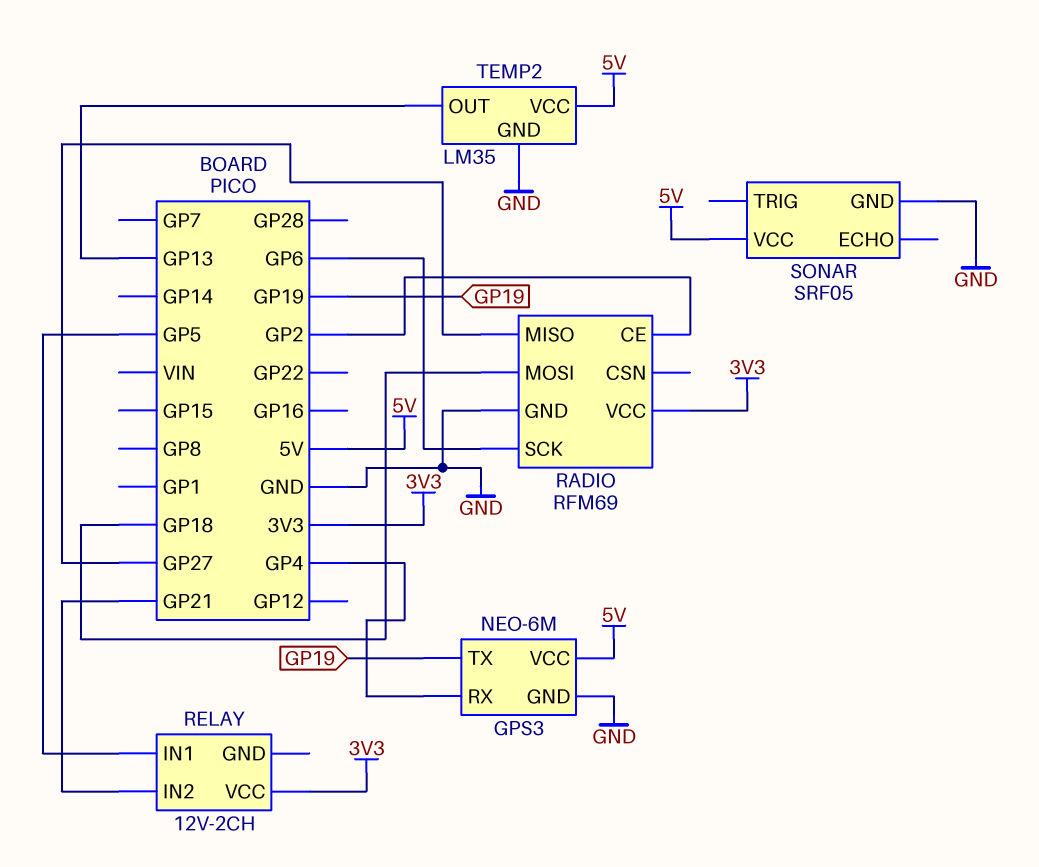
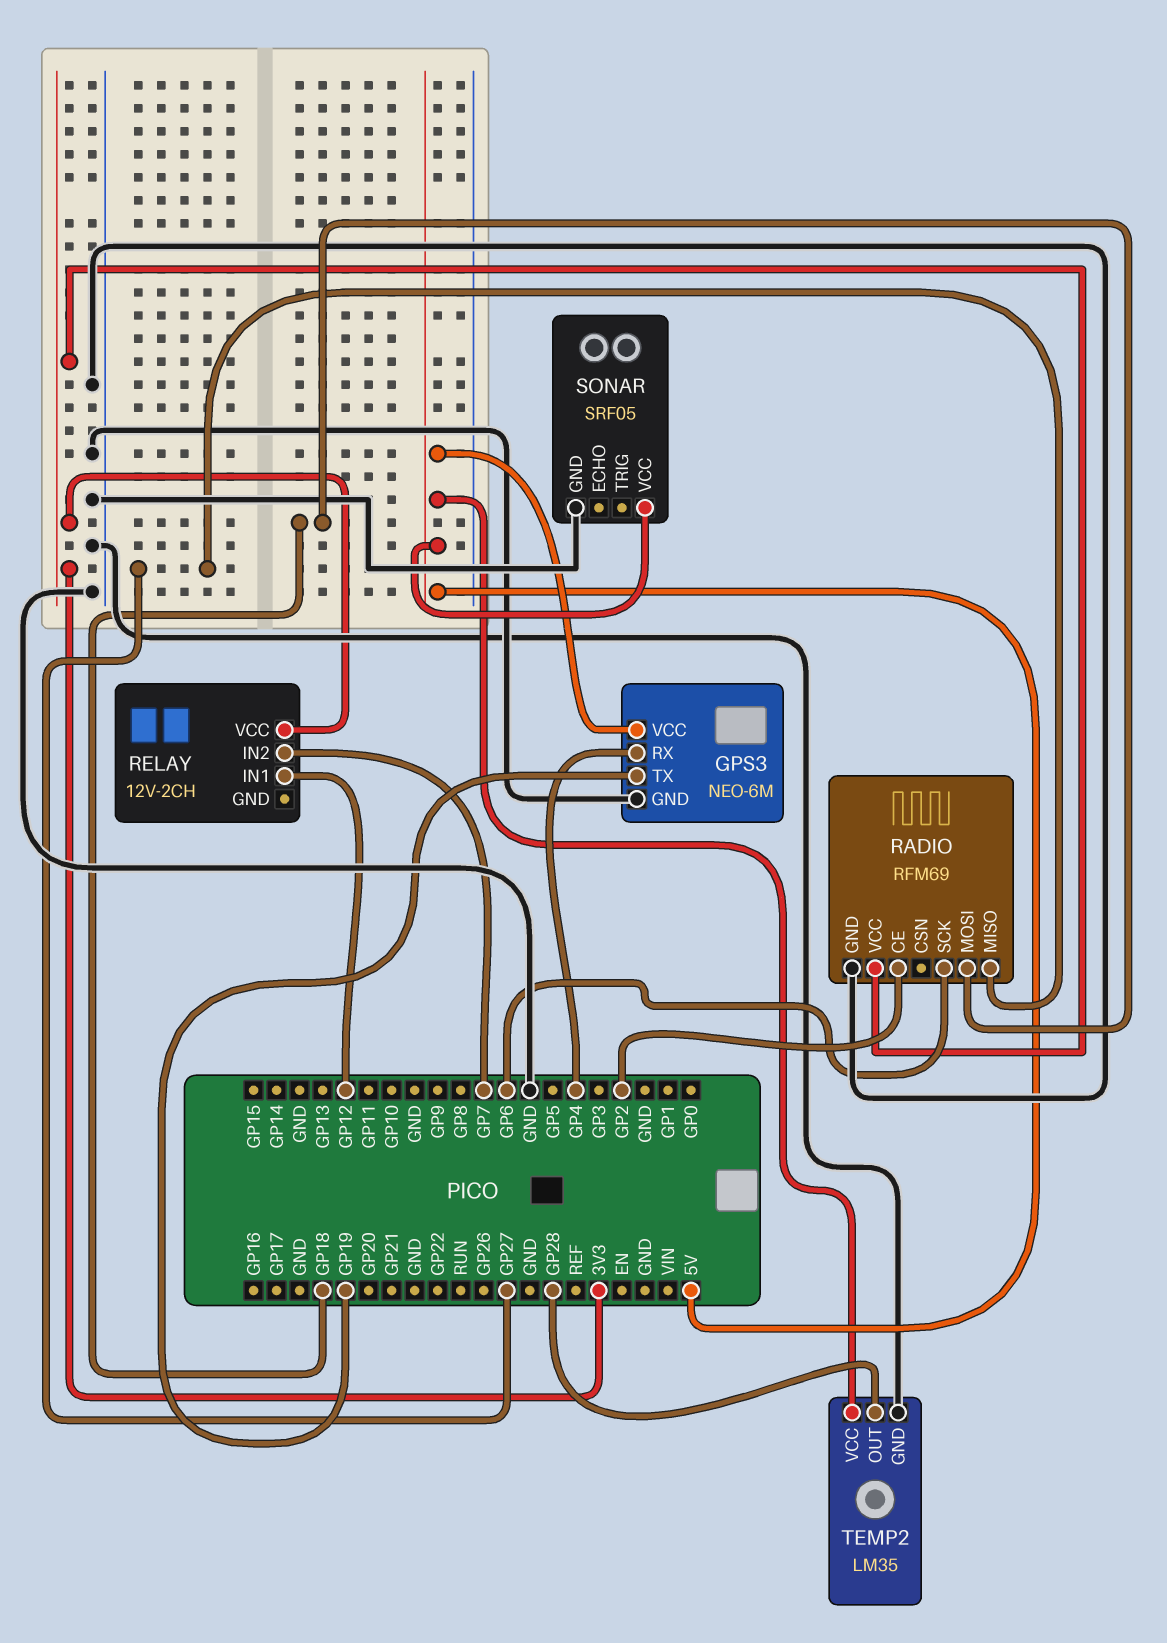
RELAY pin IN1: GP5 -> GP12
RELAY pin IN2: GP21 -> GP7
TEMP2 pin OUT: GP13 -> GP28

